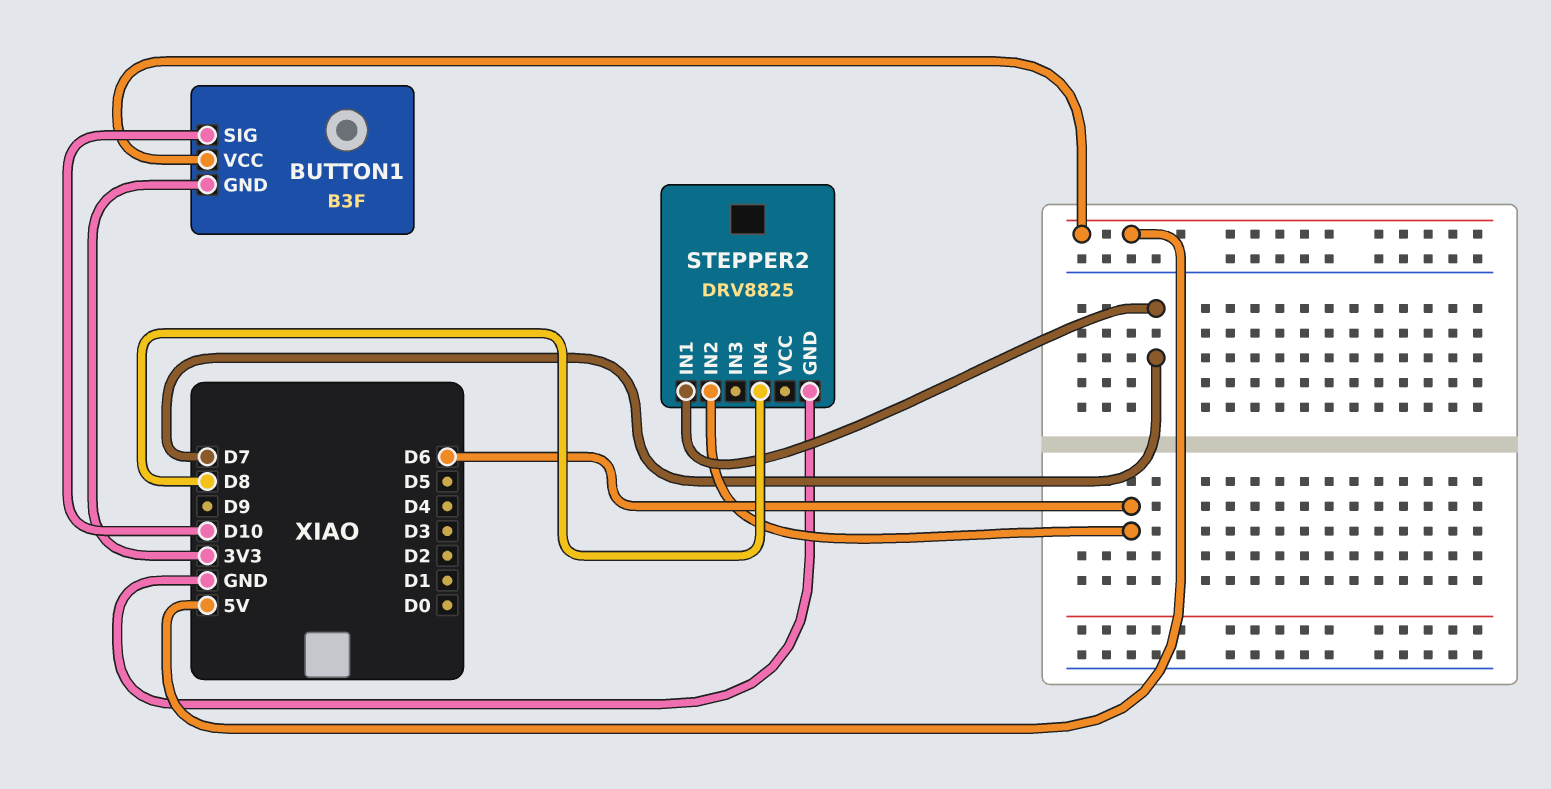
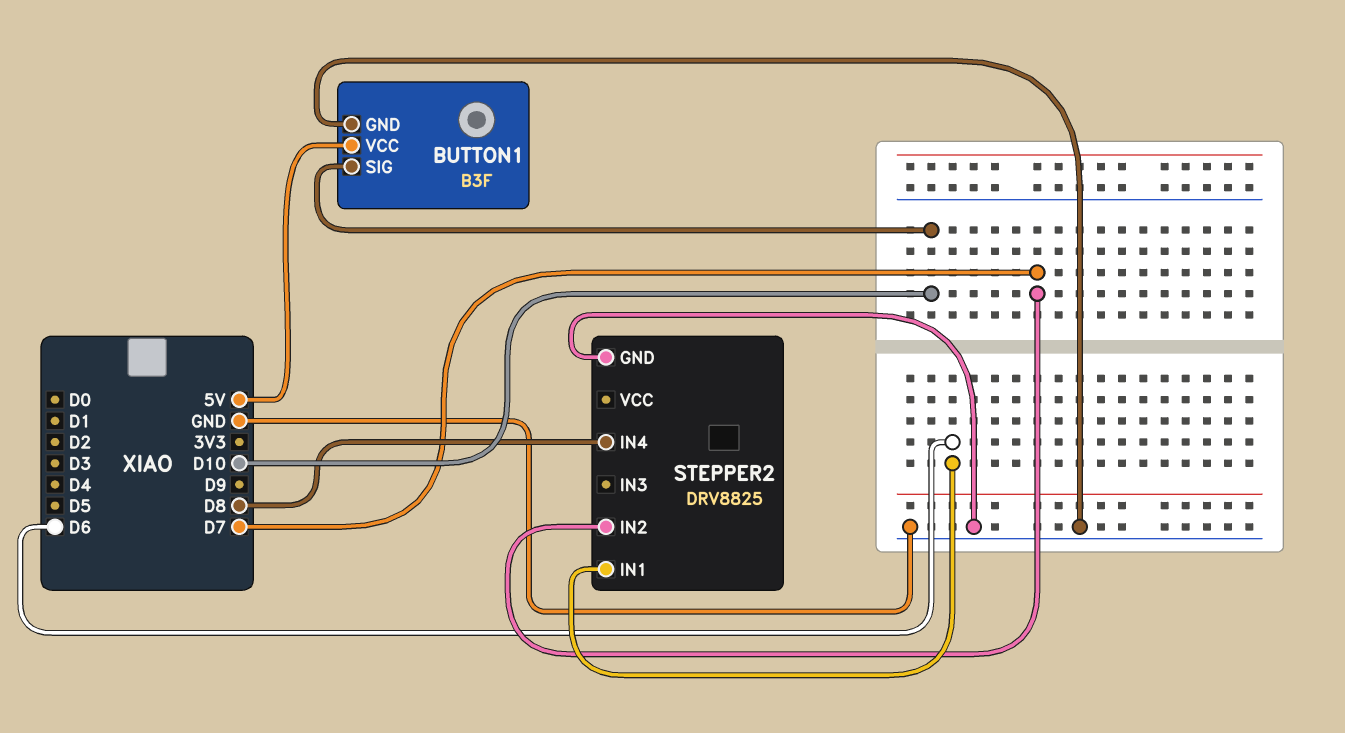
BUTTON1 pin GND: 3V3 -> GND
STEPPER2 pin IN1: D7 -> D6
STEPPER2 pin IN2: D6 -> D7

